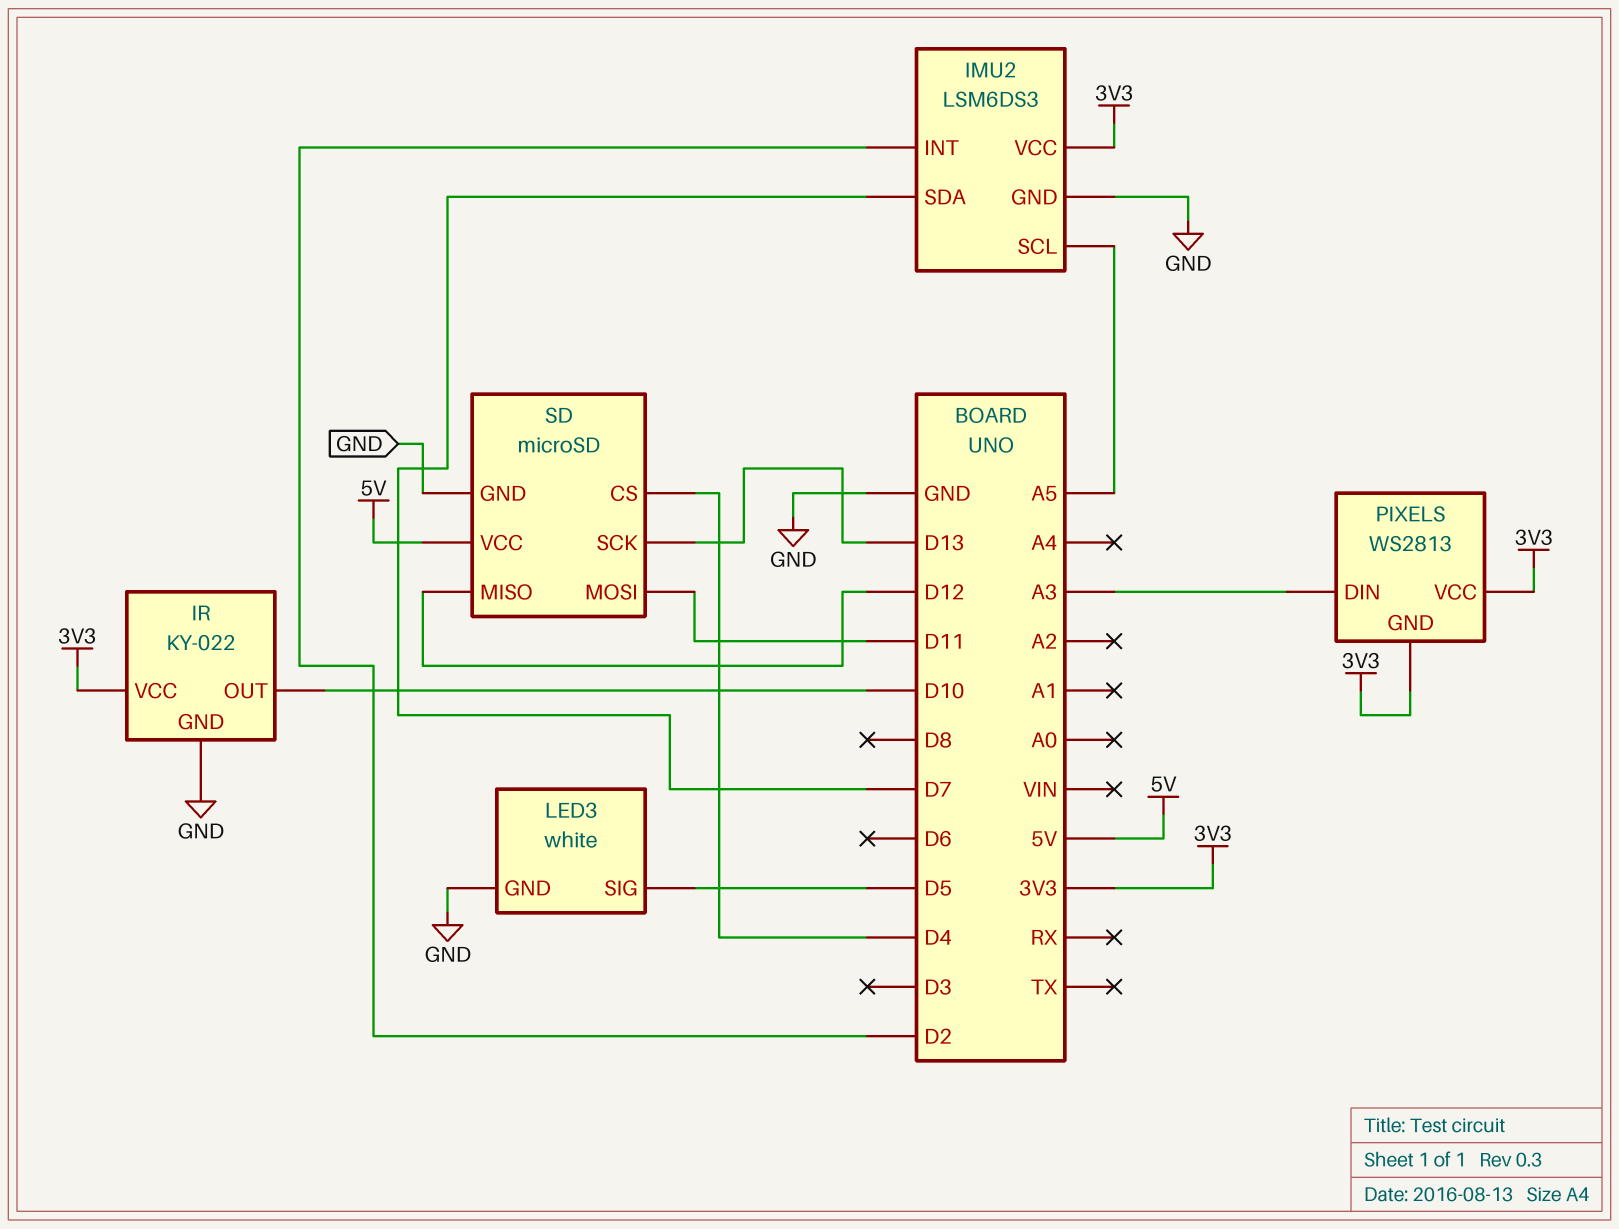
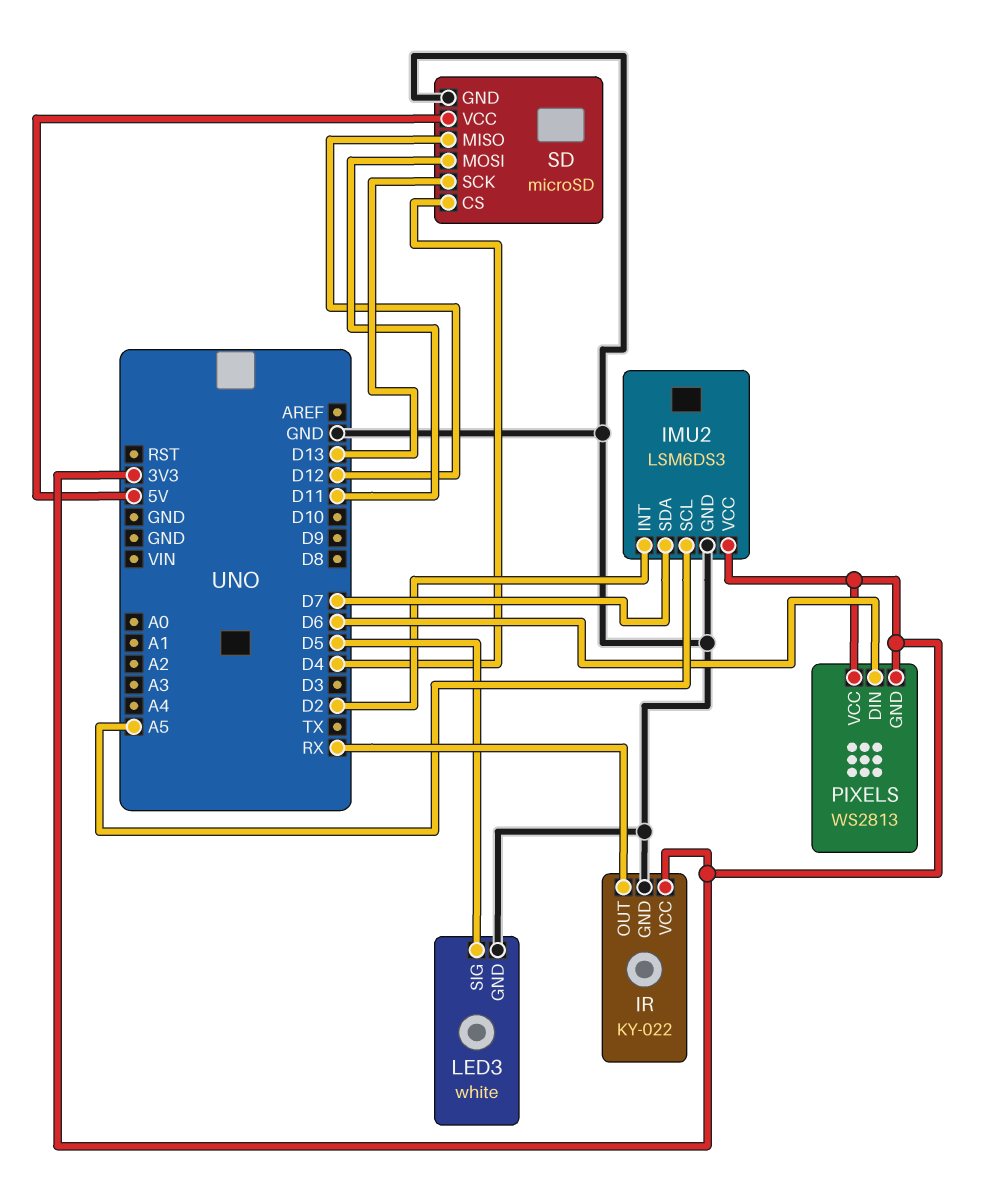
IR pin OUT: D10 -> RX
PIXELS pin DIN: A3 -> D6

